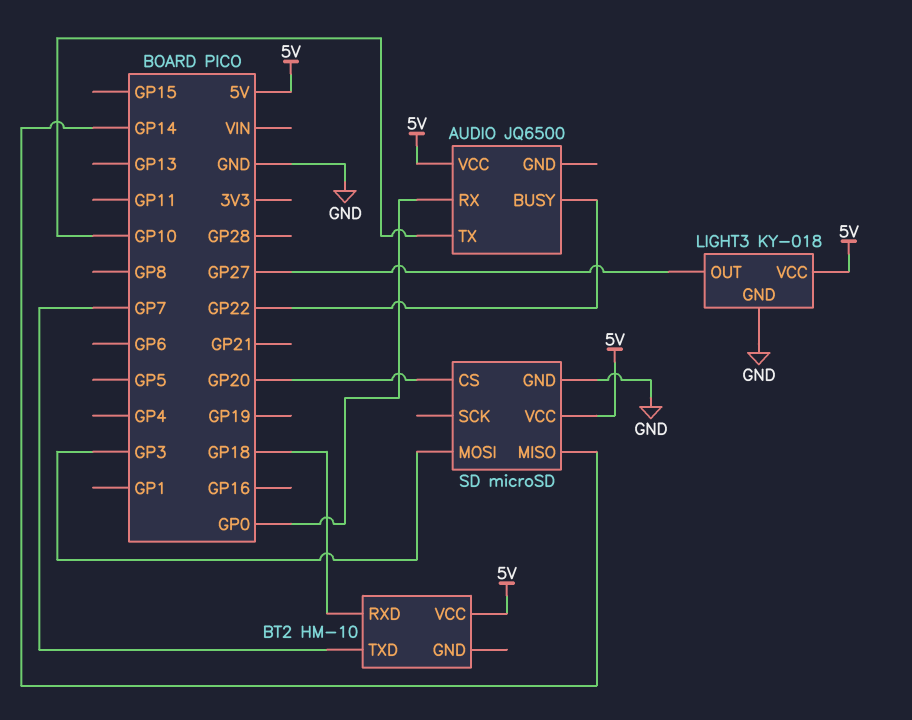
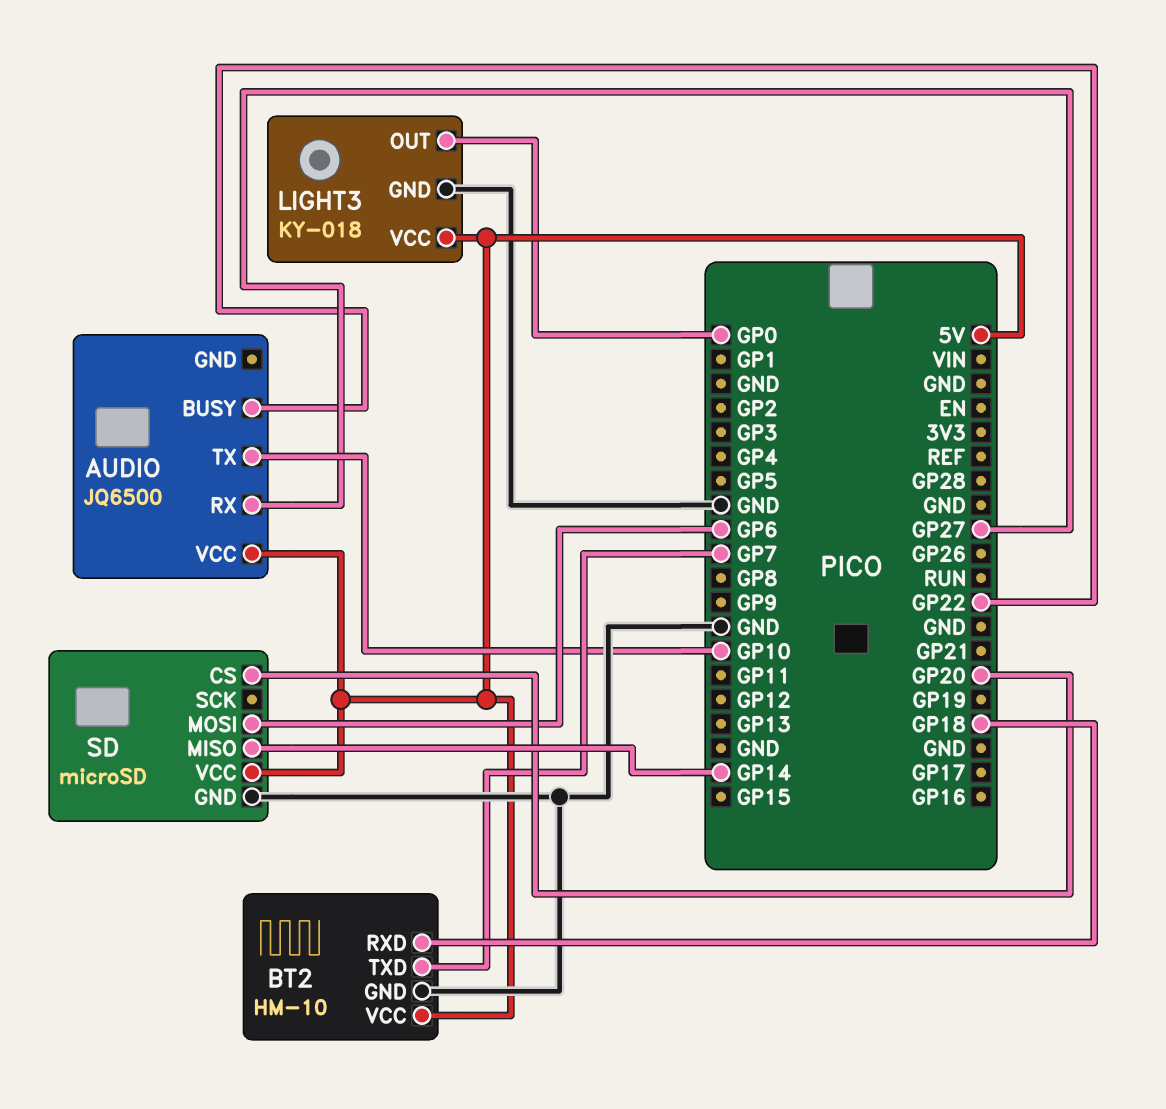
AUDIO pin RX: GP0 -> GP27
BT2 pin GND: none -> GND
LIGHT3 pin OUT: GP27 -> GP0
SD pin MOSI: GP3 -> GP6

